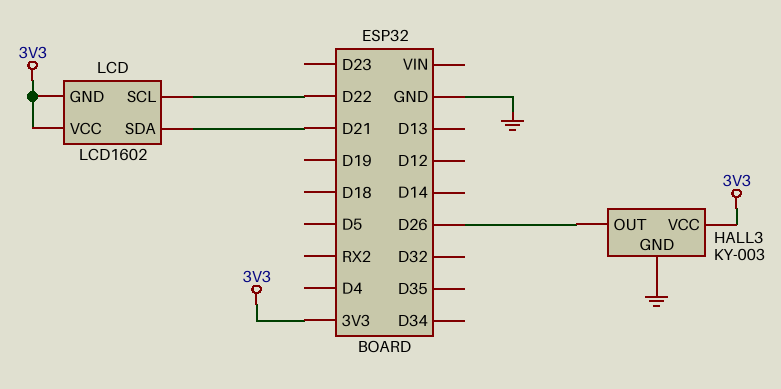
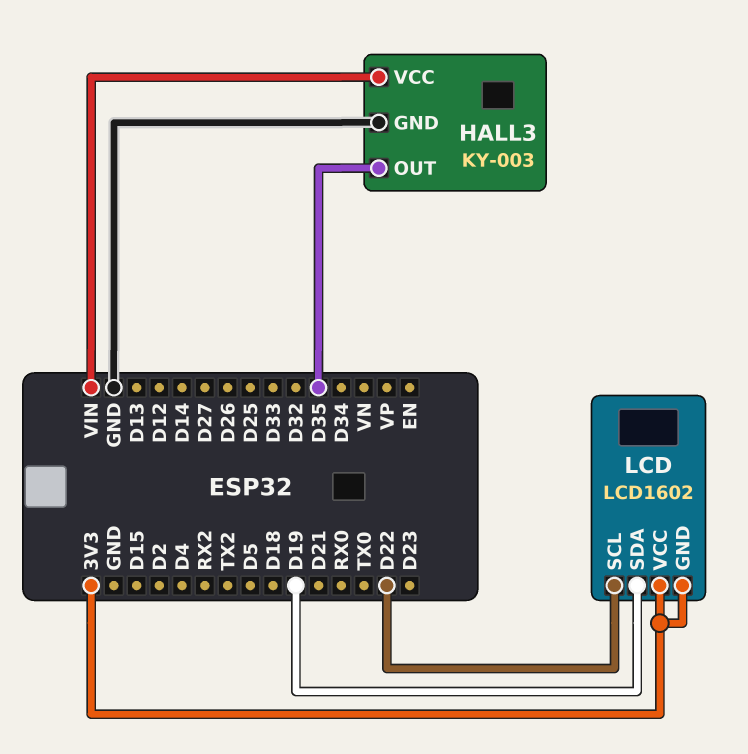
HALL3 pin OUT: D26 -> D35
HALL3 pin VCC: 3V3 -> VIN
LCD pin SDA: D21 -> D19

